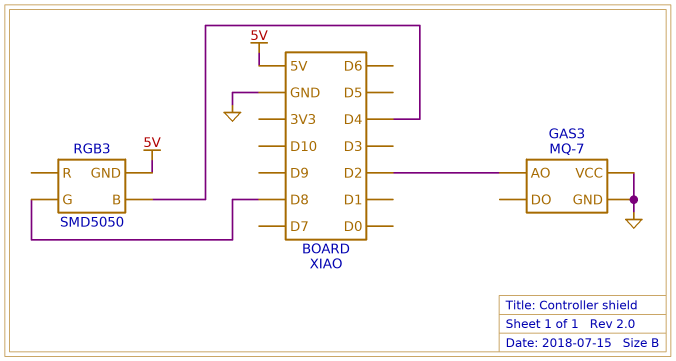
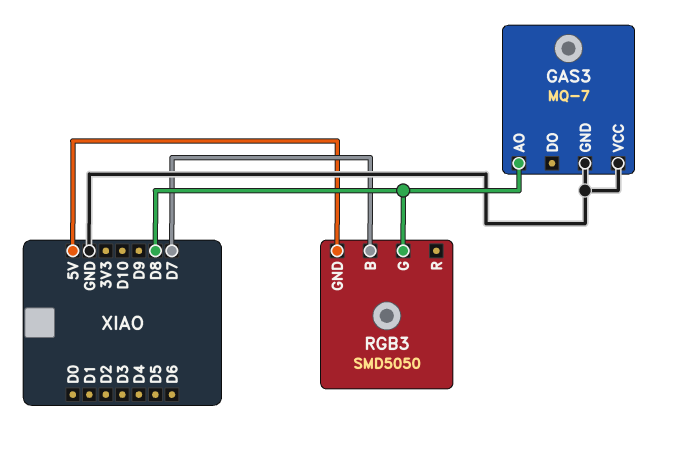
GAS3 pin AO: D2 -> D8
RGB3 pin B: D4 -> D7

